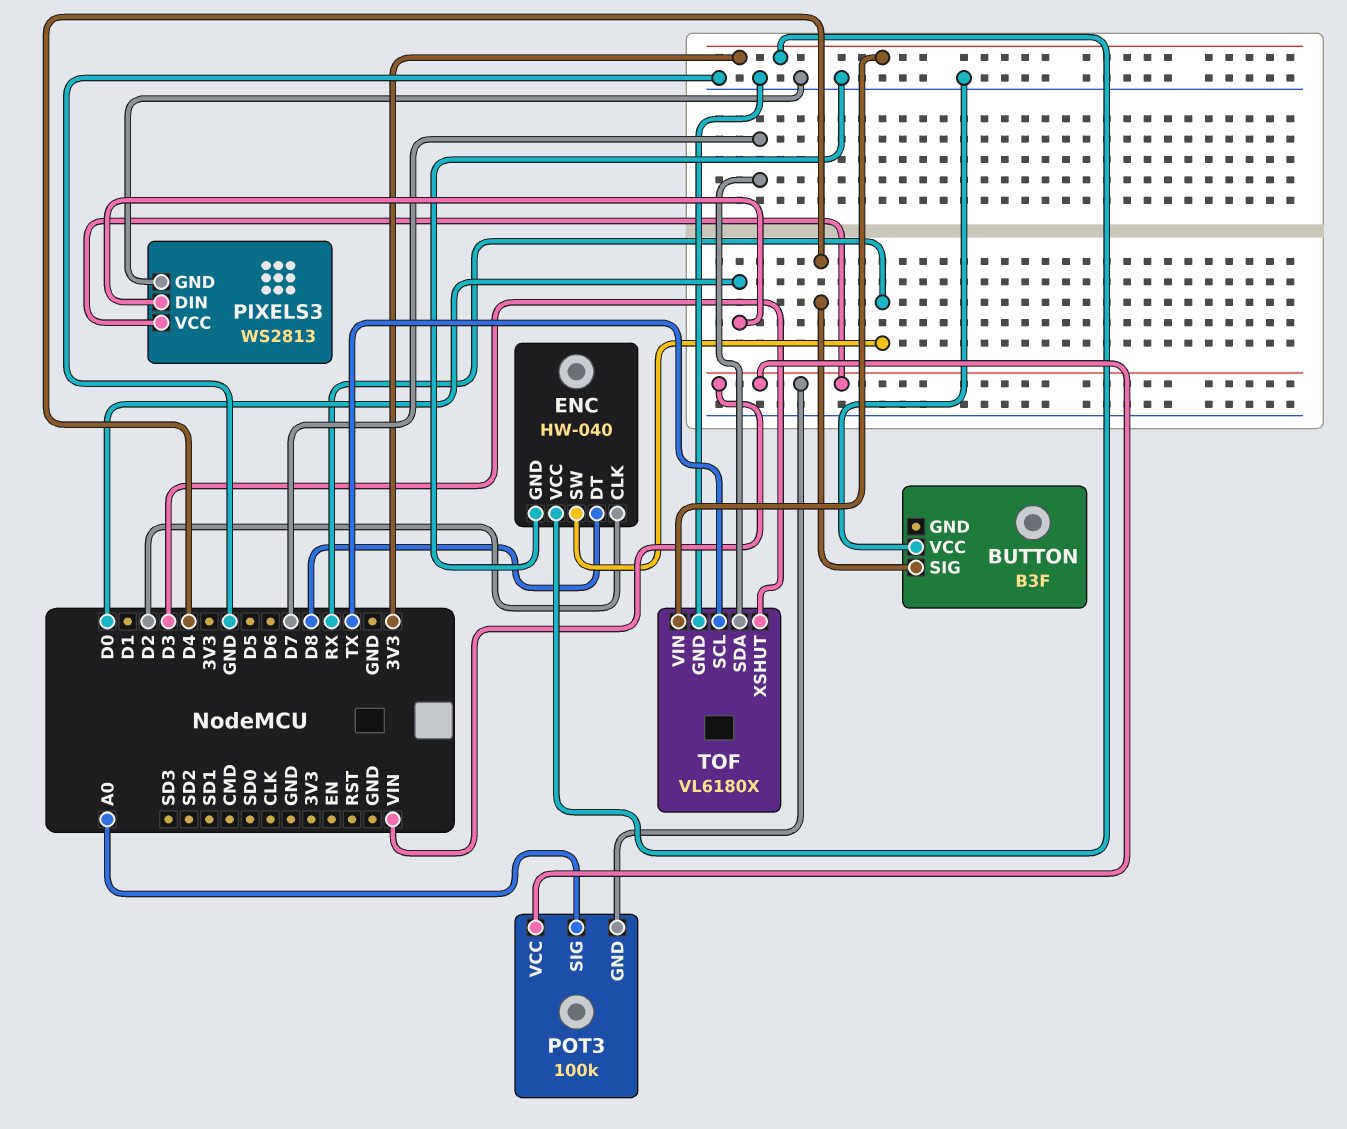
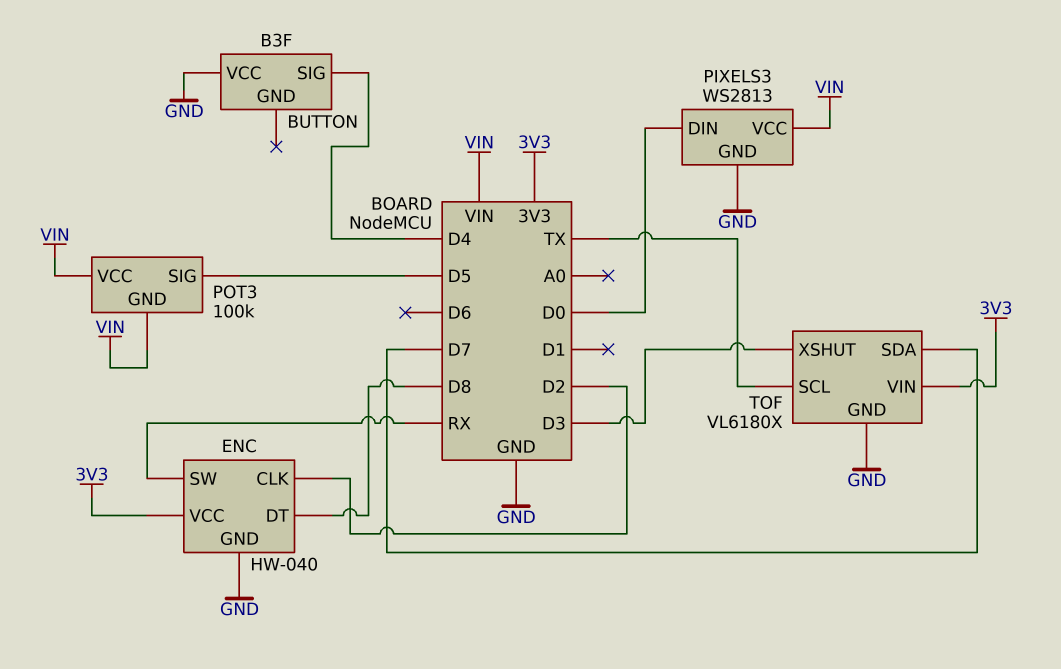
POT3 pin SIG: A0 -> D5

